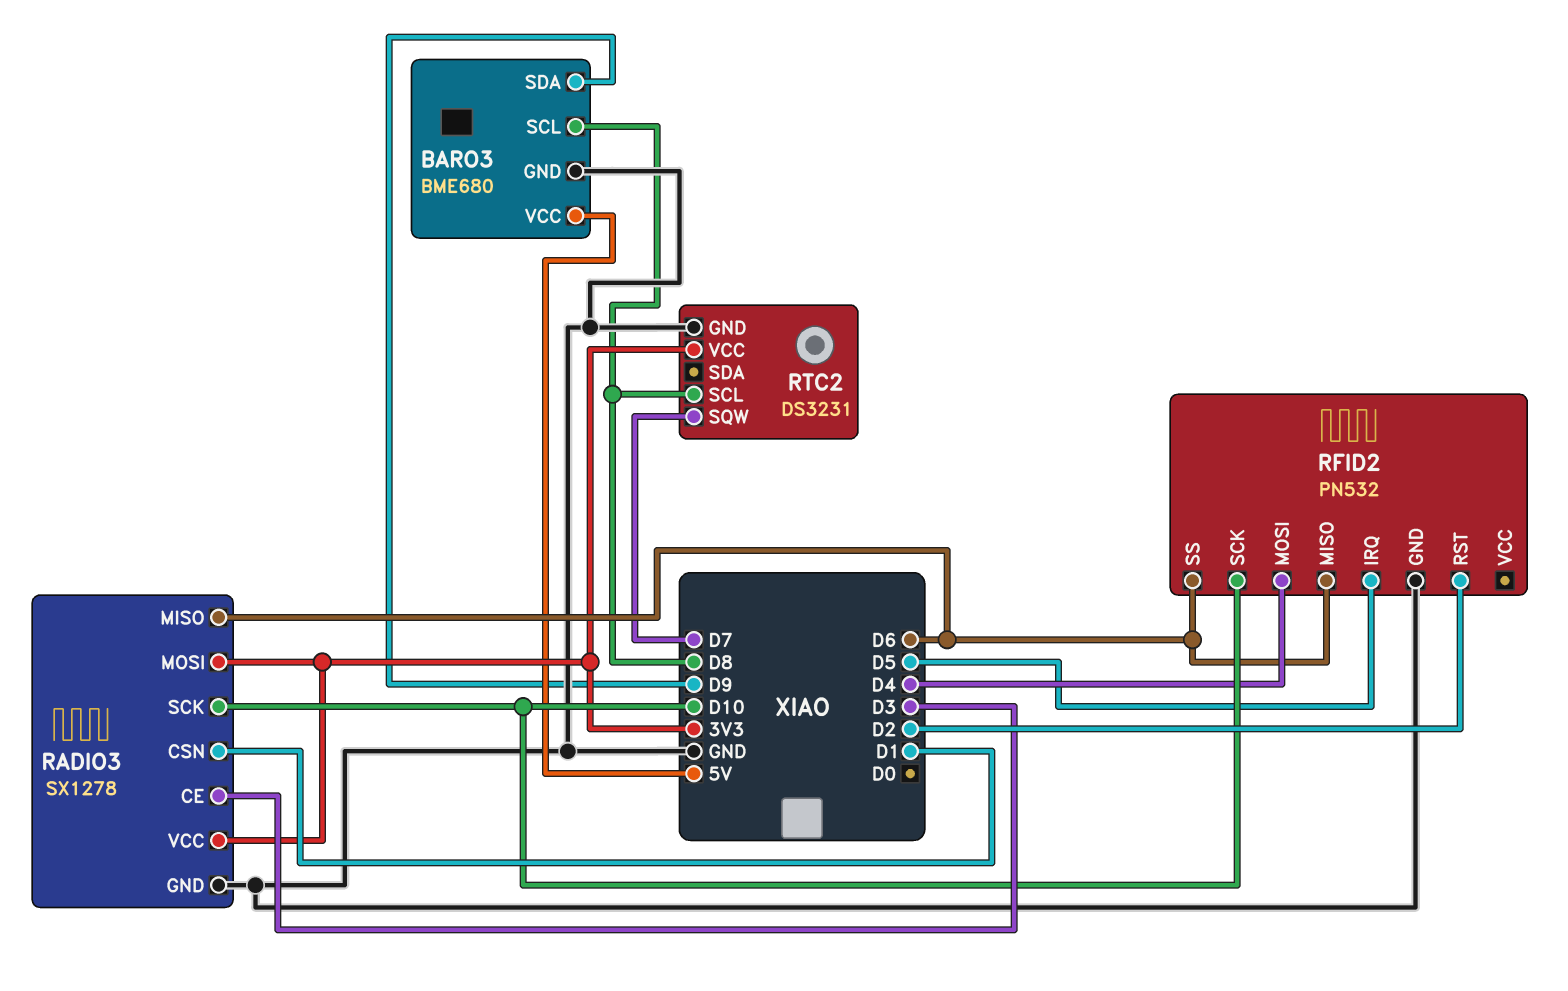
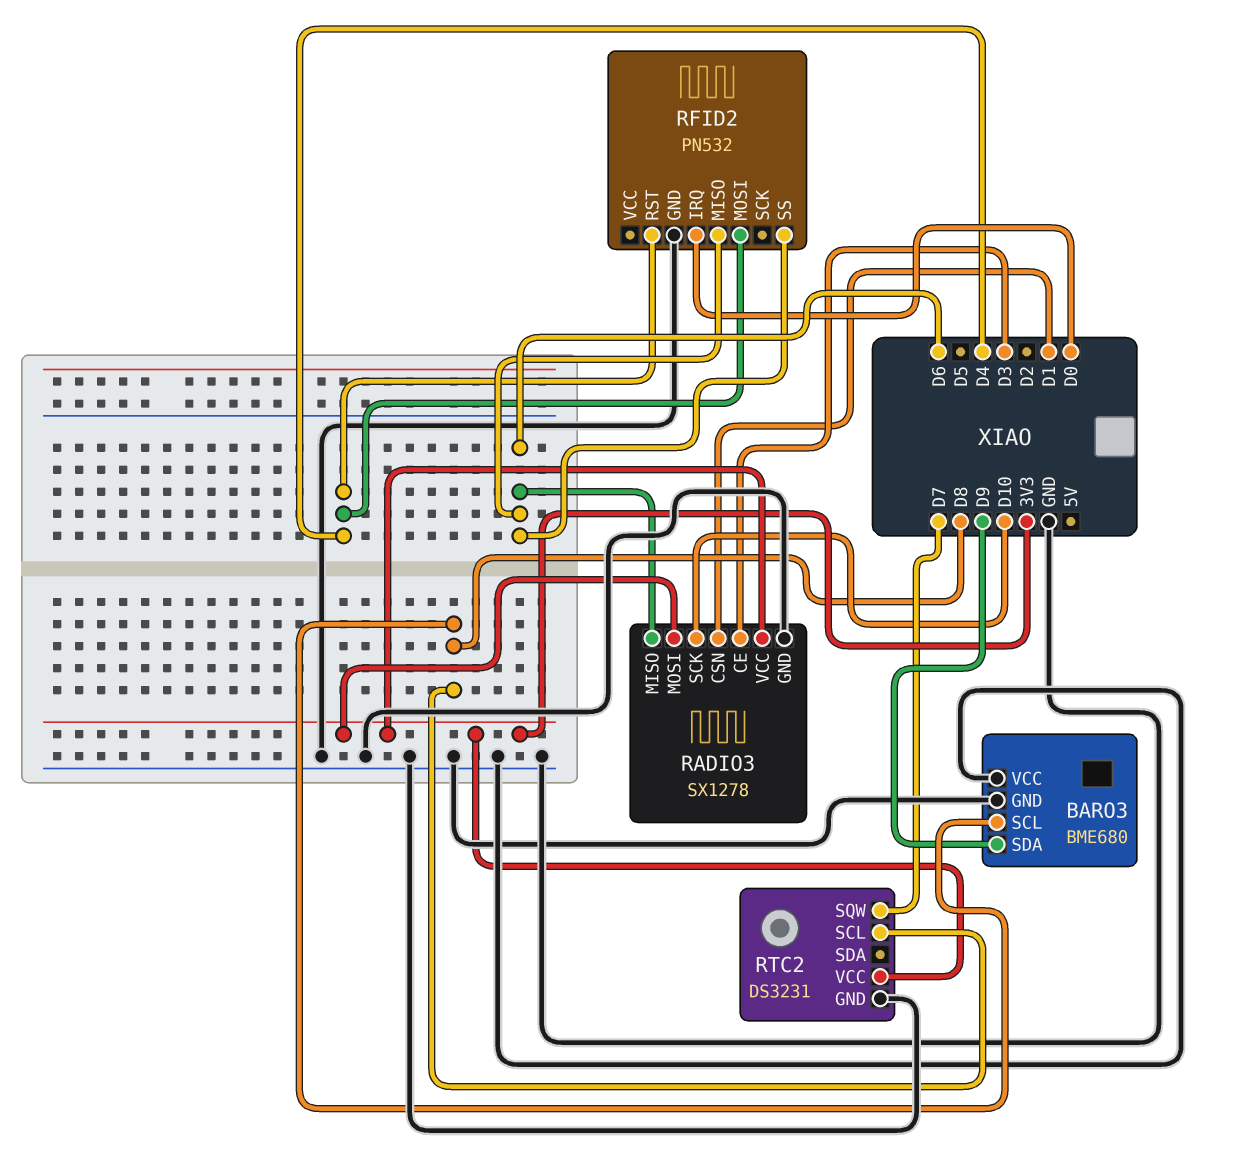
BARO3 pin VCC: 5V -> GND
RFID2 pin IRQ: D5 -> D0
RFID2 pin RST: D2 -> D4
RFID2 pin SCK: D10 -> none

